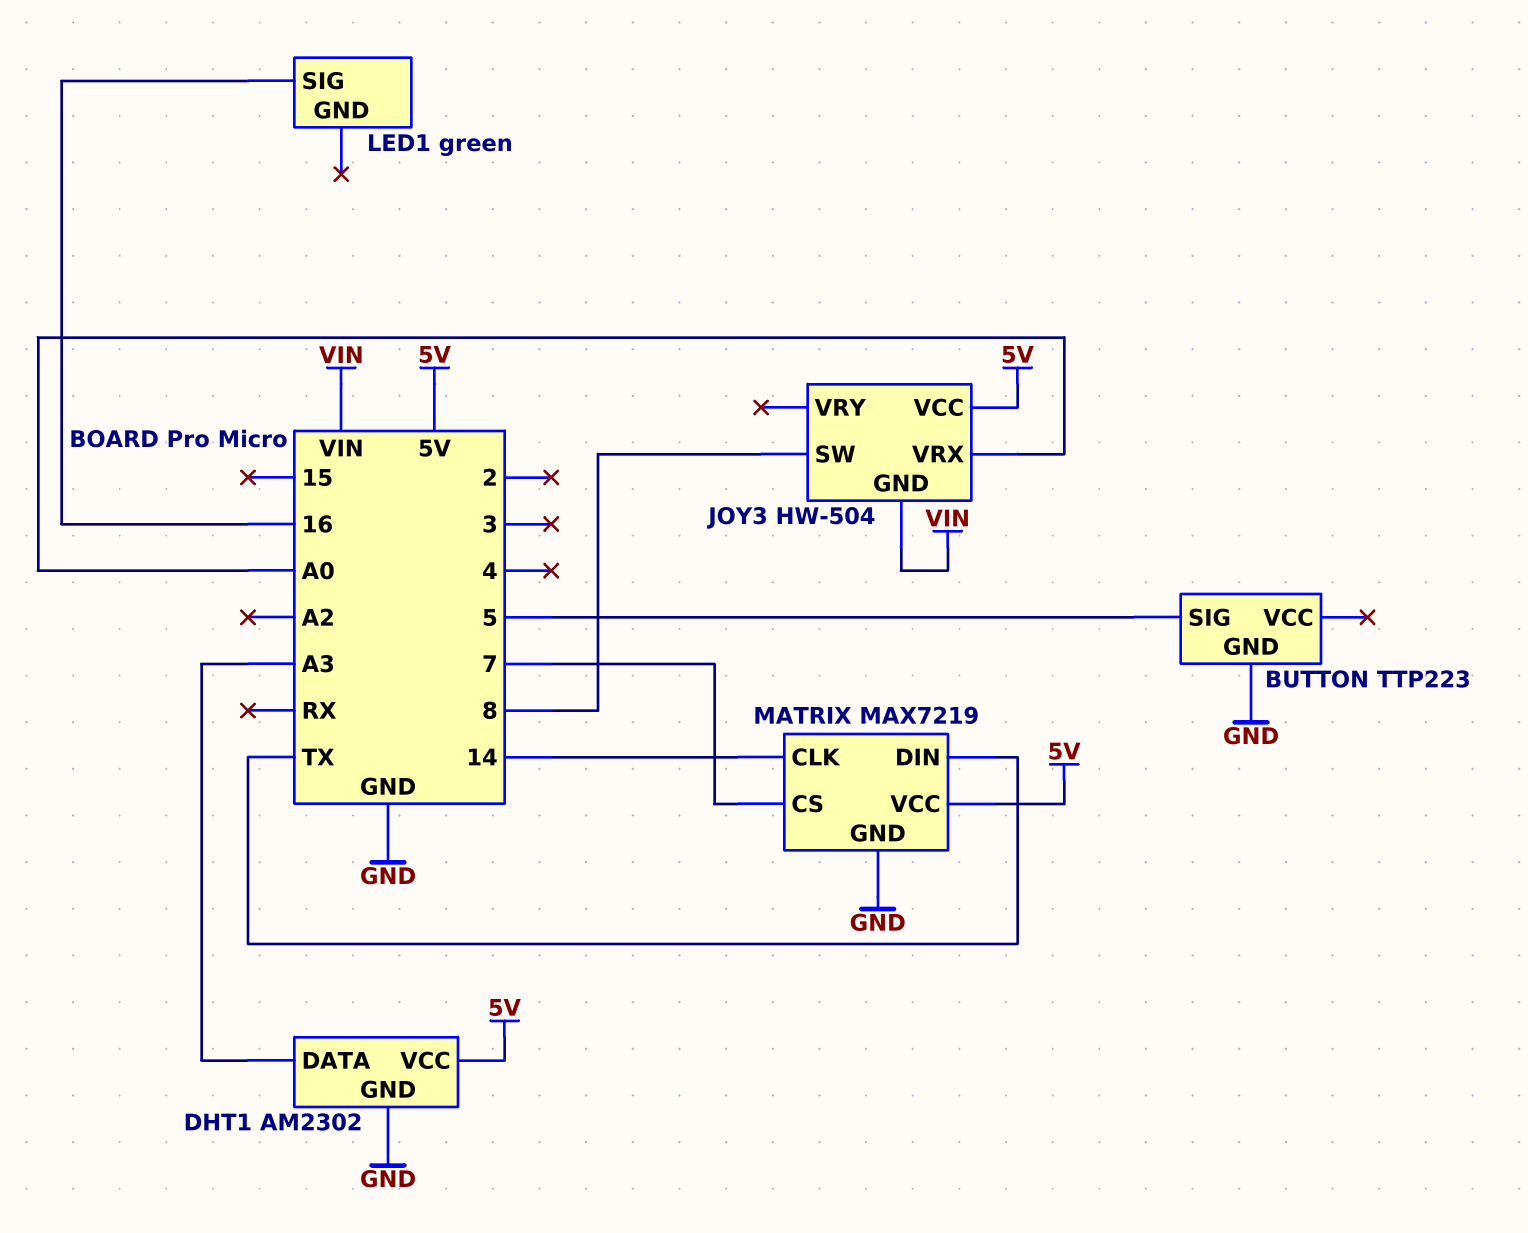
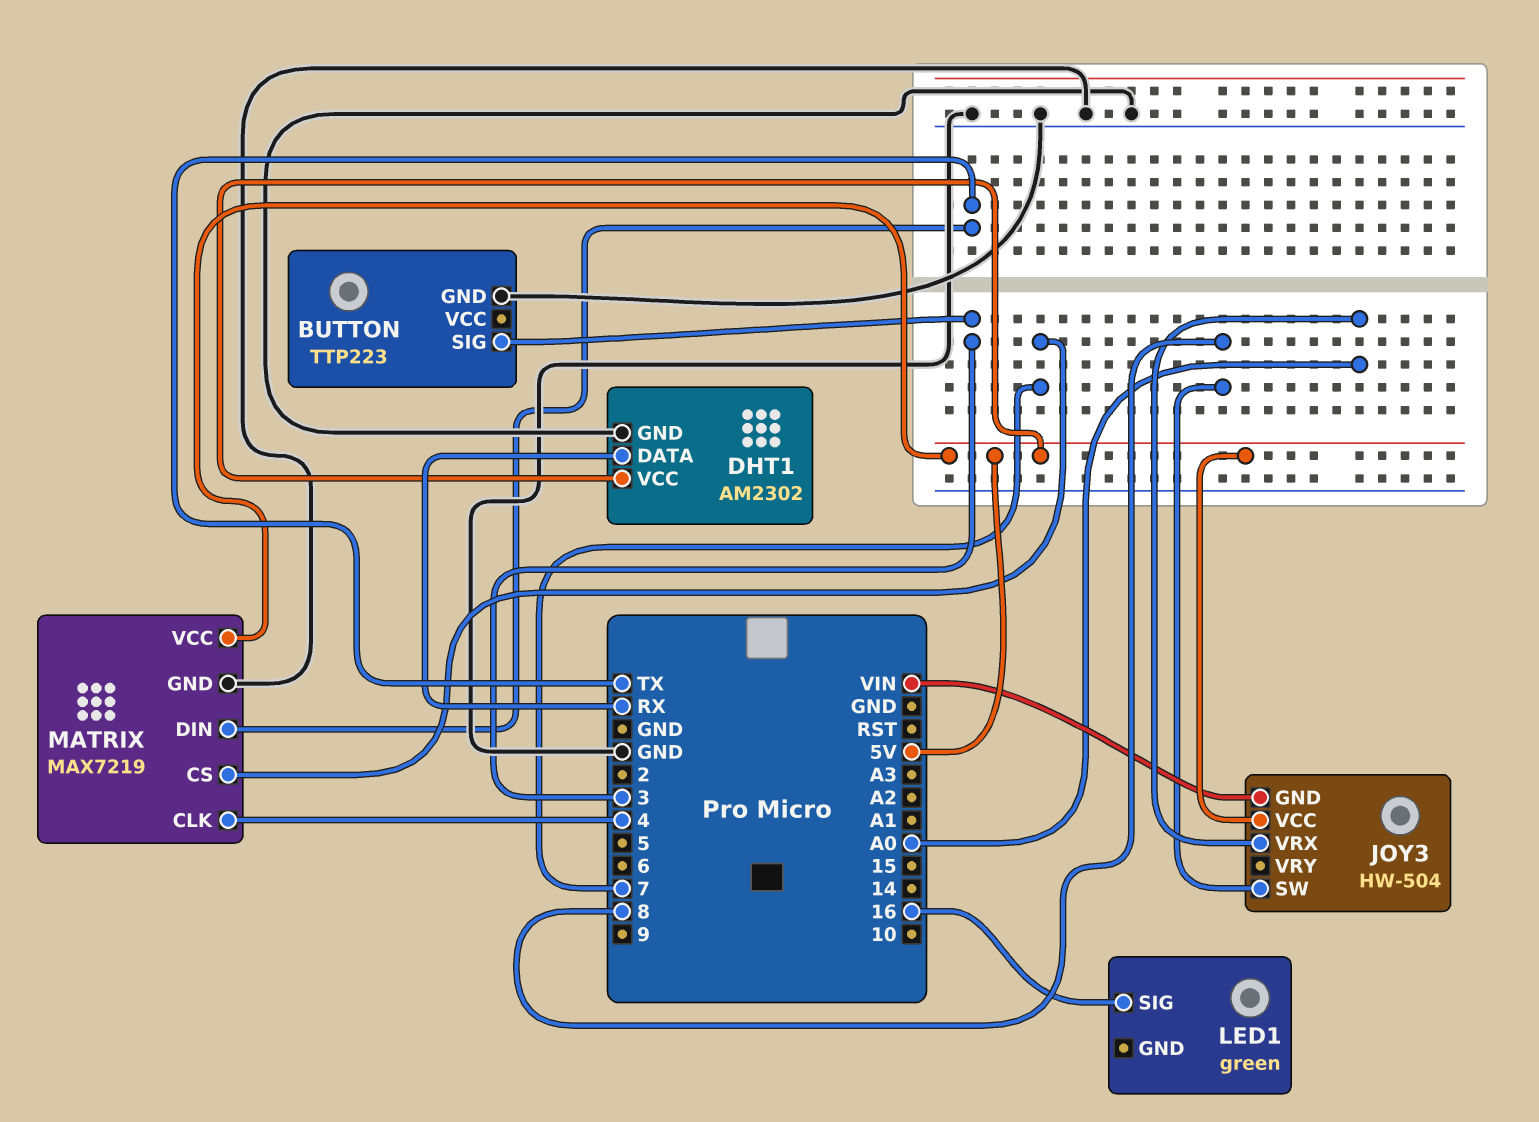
BUTTON pin SIG: 5 -> 3
DHT1 pin DATA: A3 -> RX
MATRIX pin CLK: 14 -> 4

